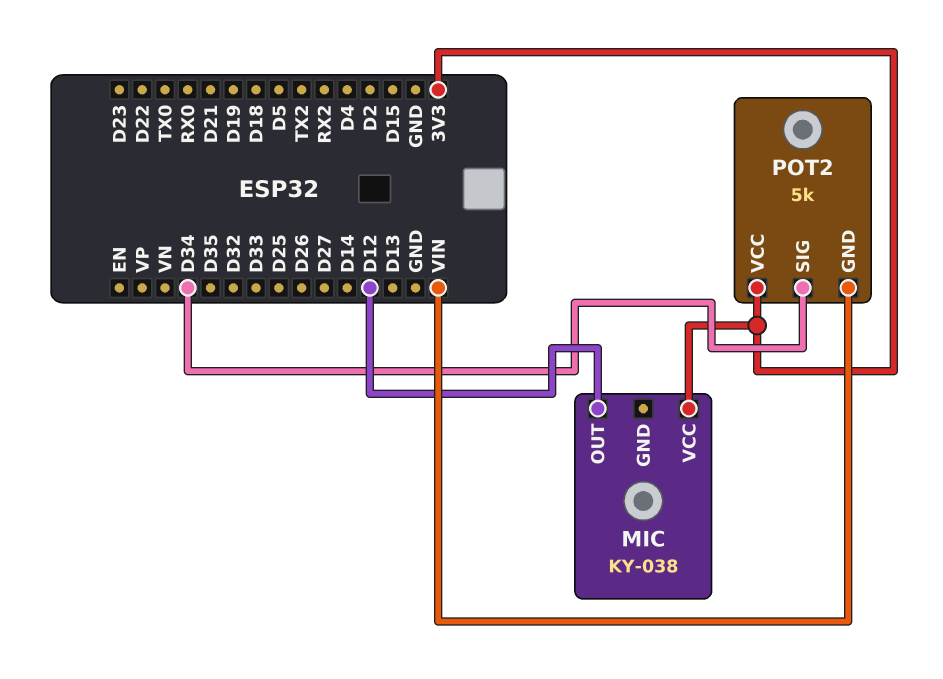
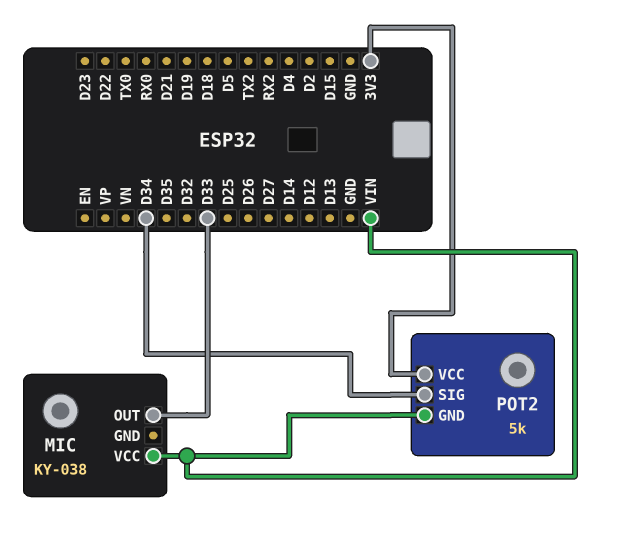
MIC pin OUT: D12 -> D33
MIC pin VCC: 3V3 -> VIN

